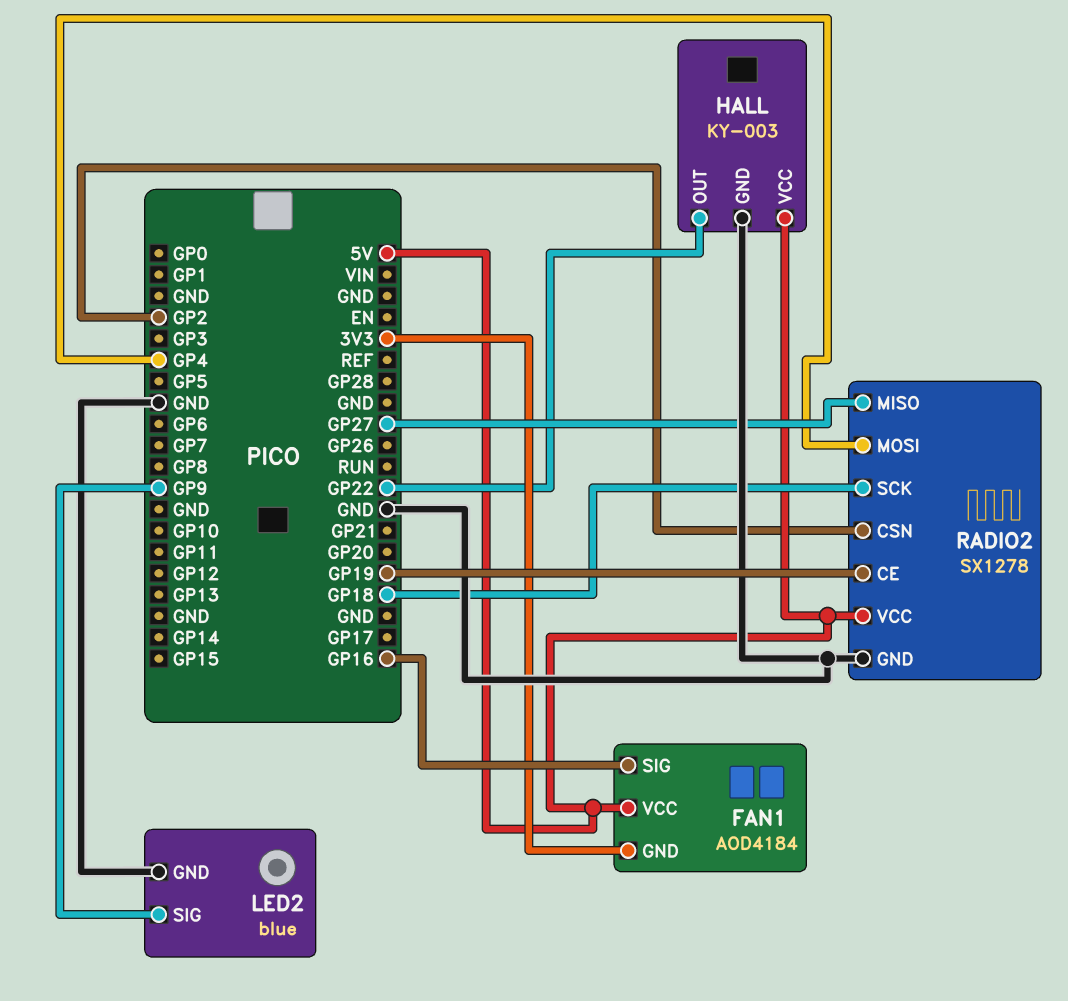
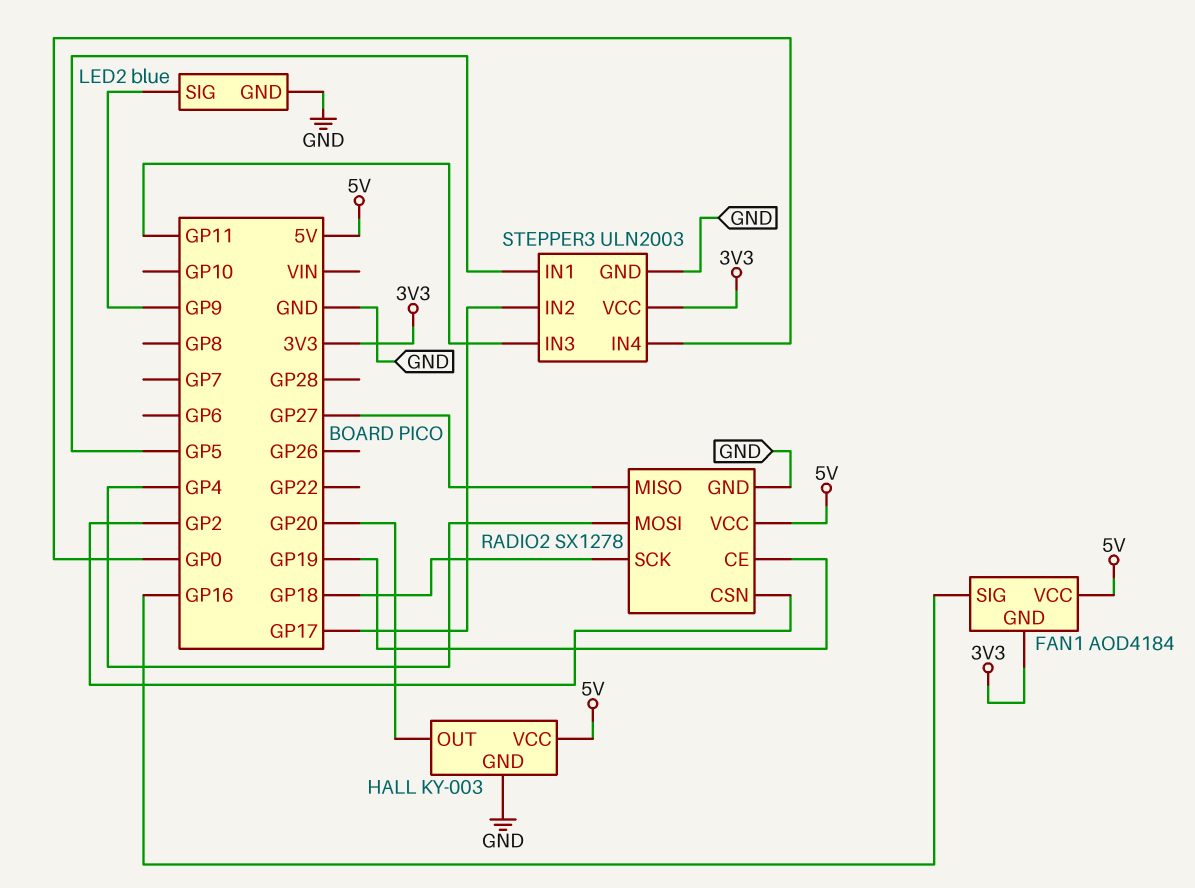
HALL pin OUT: GP22 -> GP20
STEPPER3: none -> ULN2003
STEPPER3 pin GND: none -> GND
STEPPER3 pin IN1: none -> GP5
STEPPER3 pin IN2: none -> GP17
STEPPER3 pin IN3: none -> GP11
STEPPER3 pin IN4: none -> GP0
STEPPER3 pin VCC: none -> 3V3

